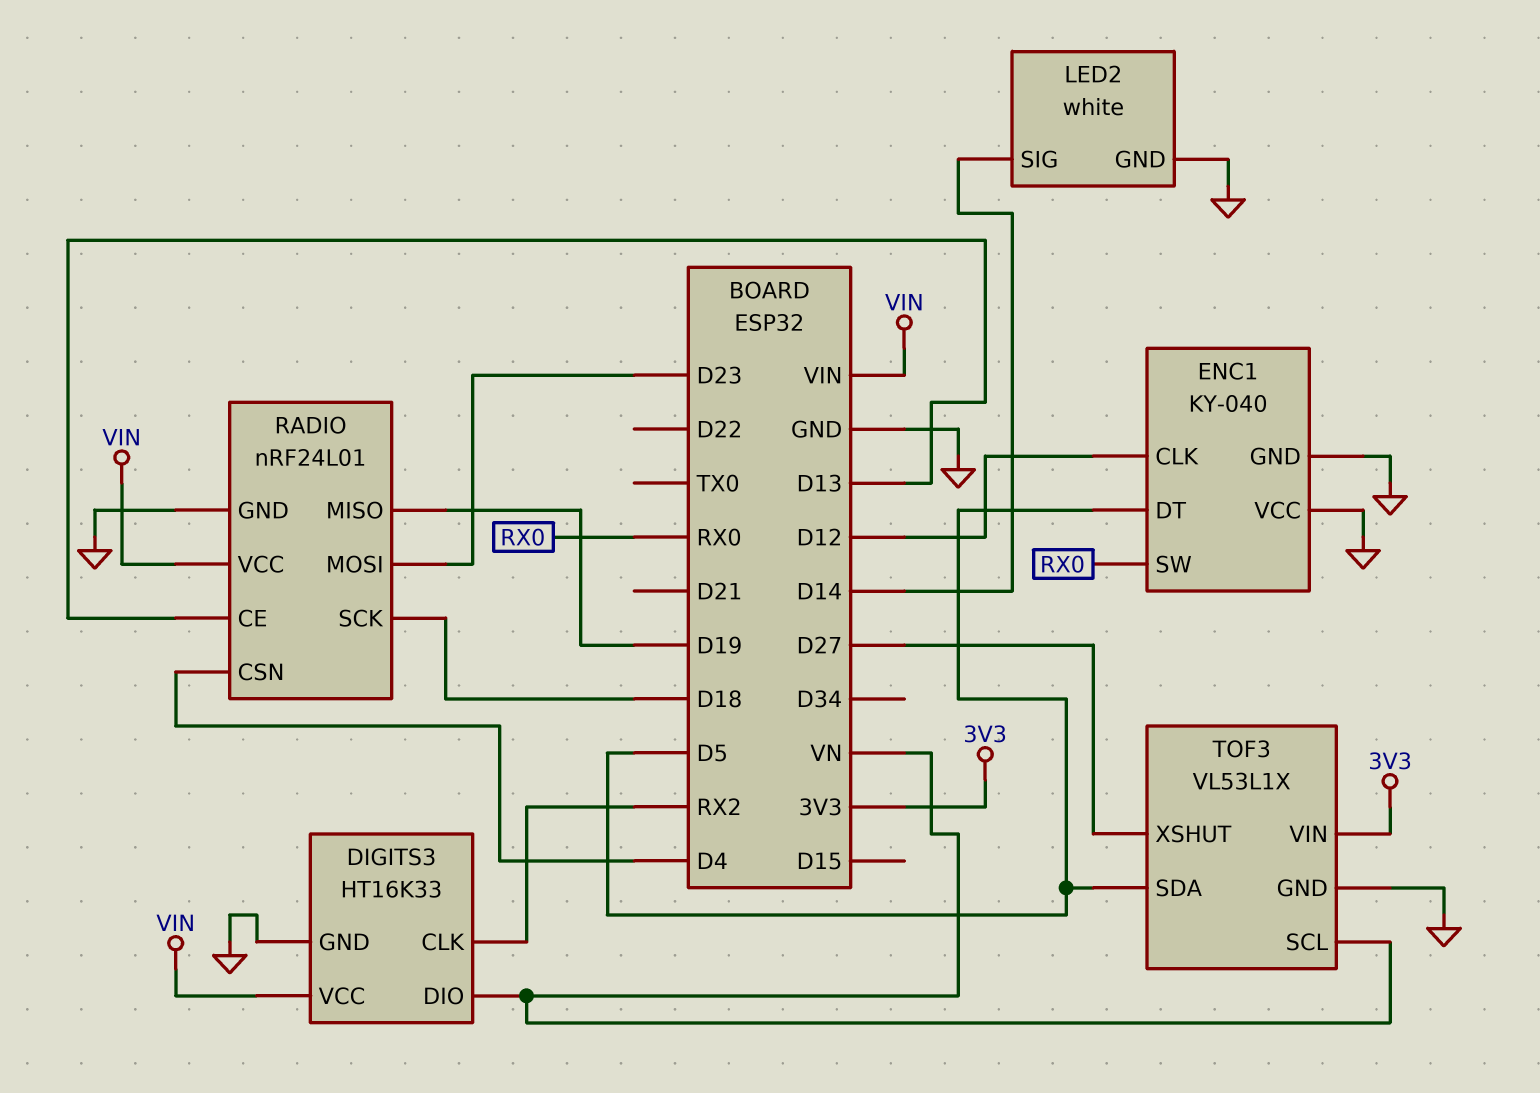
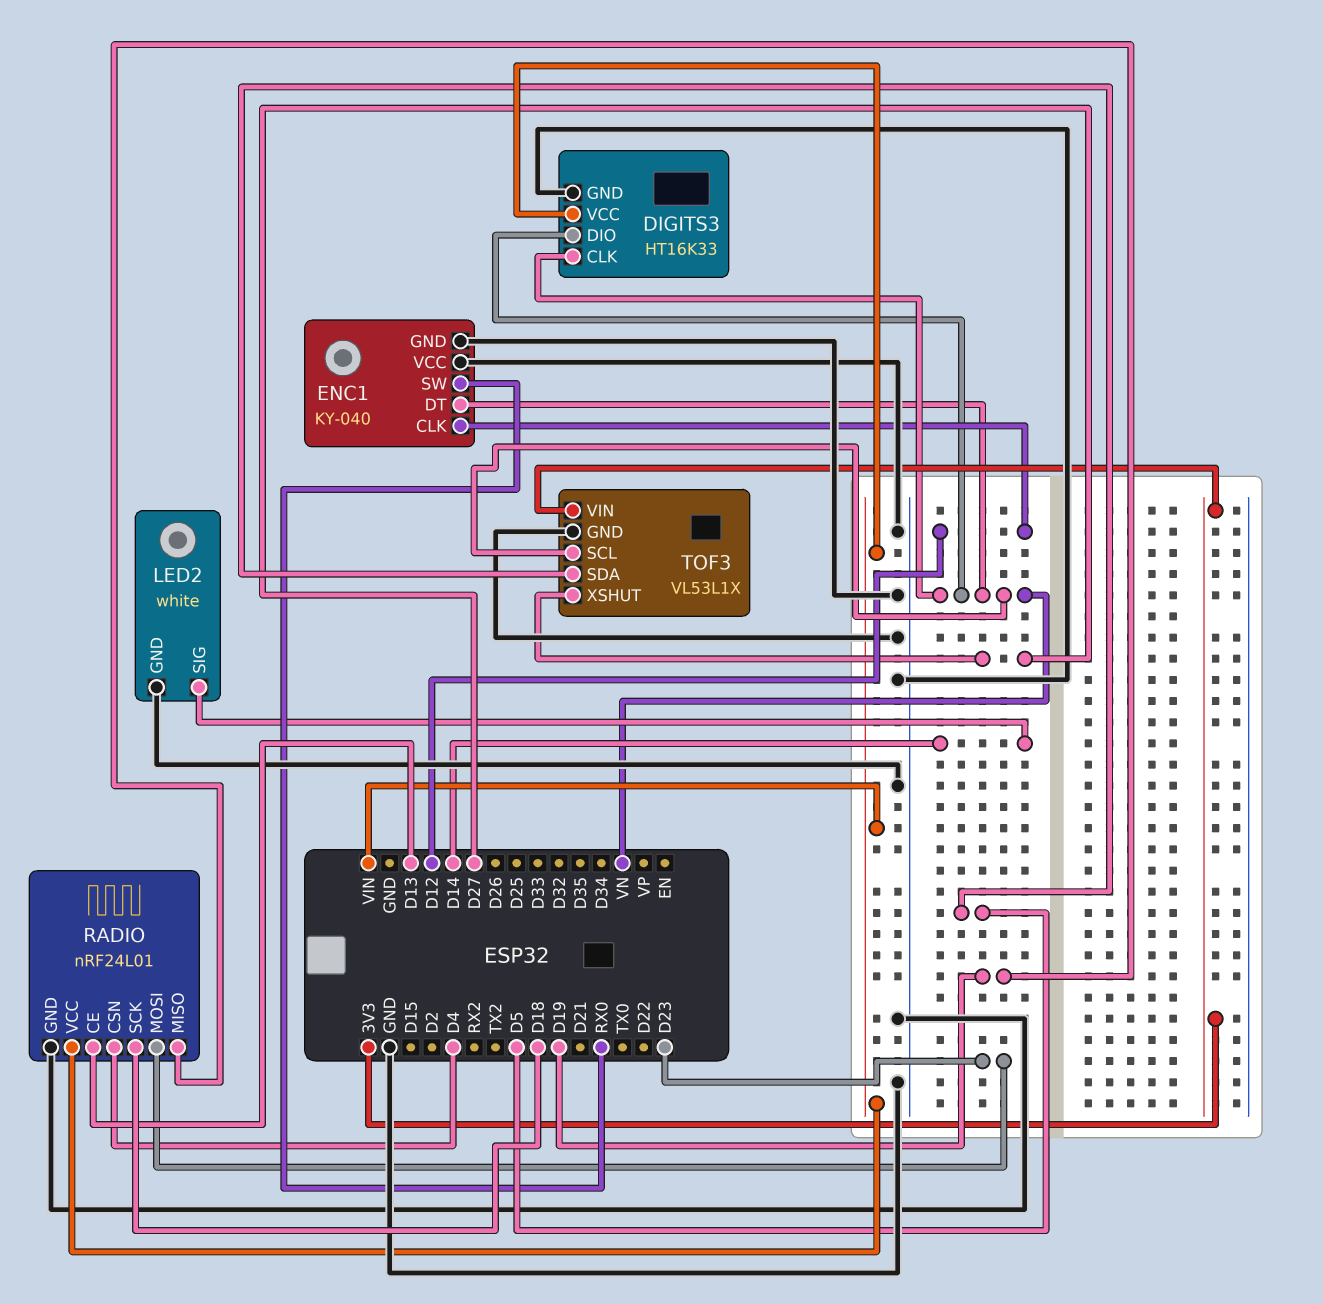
DIGITS3 pin CLK: RX2 -> VN
ENC1 pin DT: D5 -> VN

